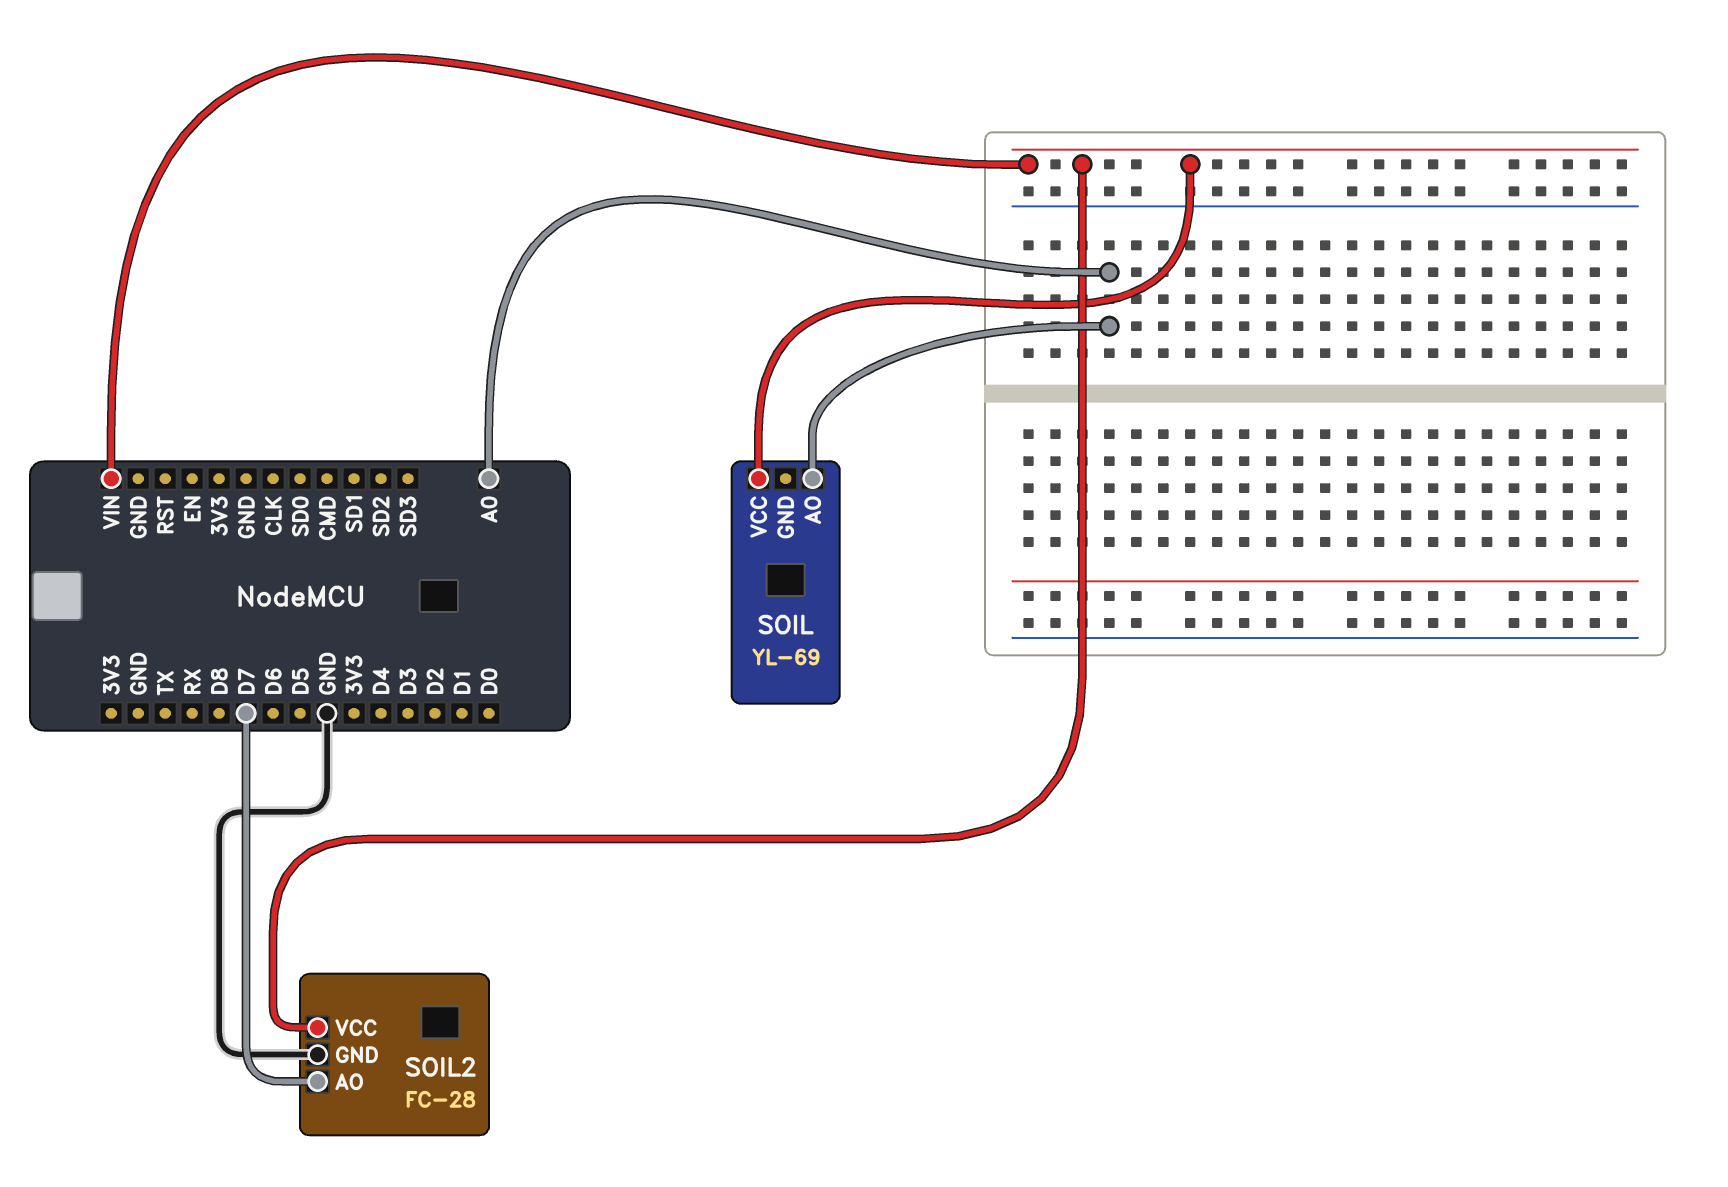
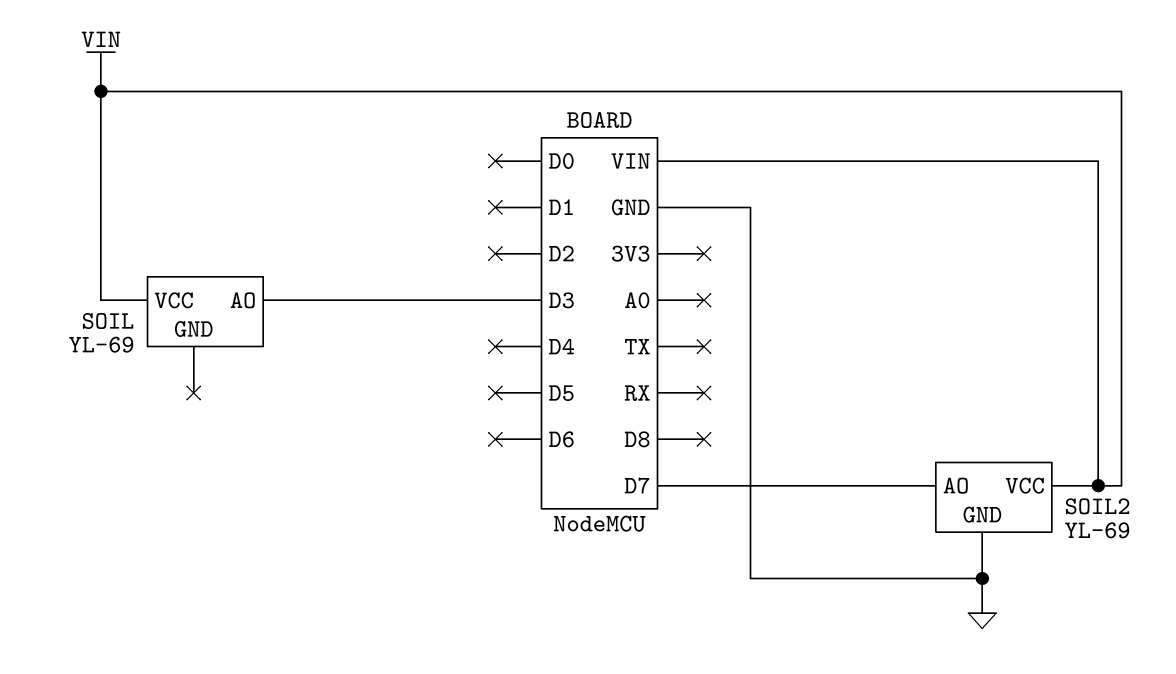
SOIL pin AO: A0 -> D3
SOIL2: FC-28 -> YL-69

